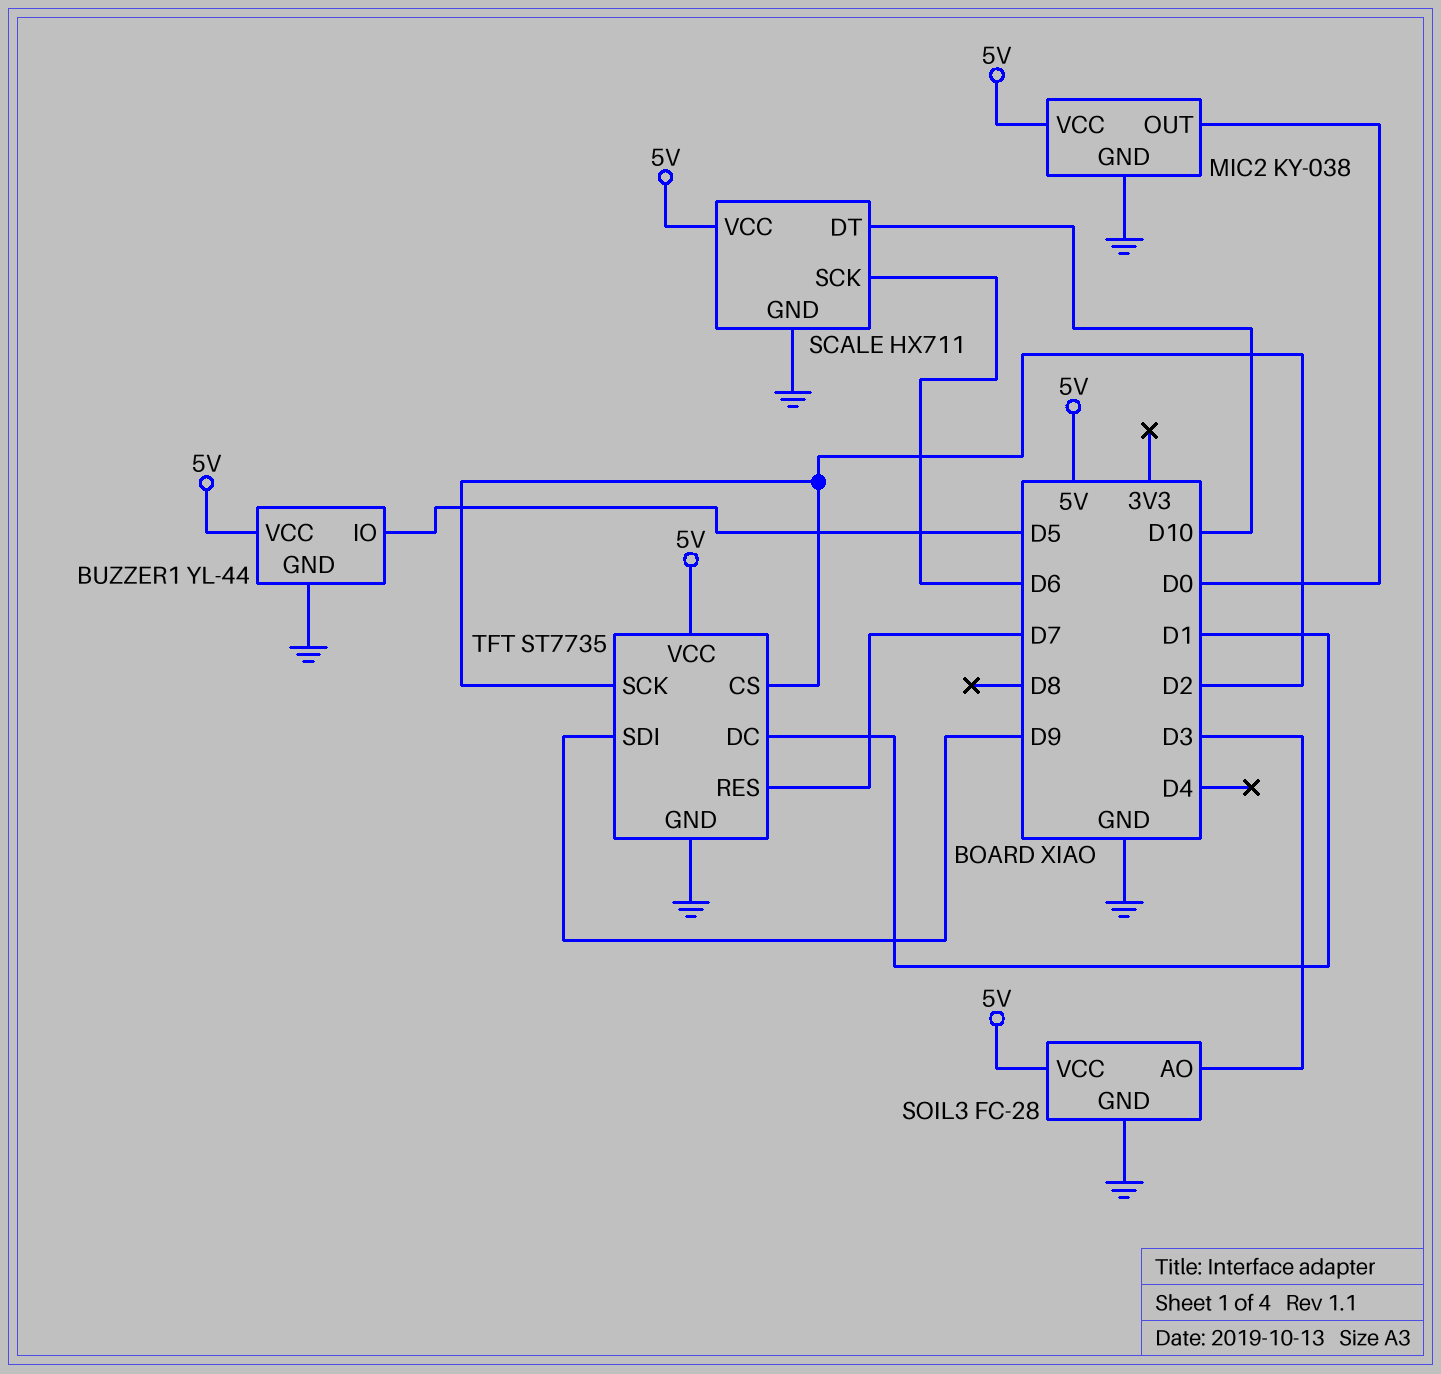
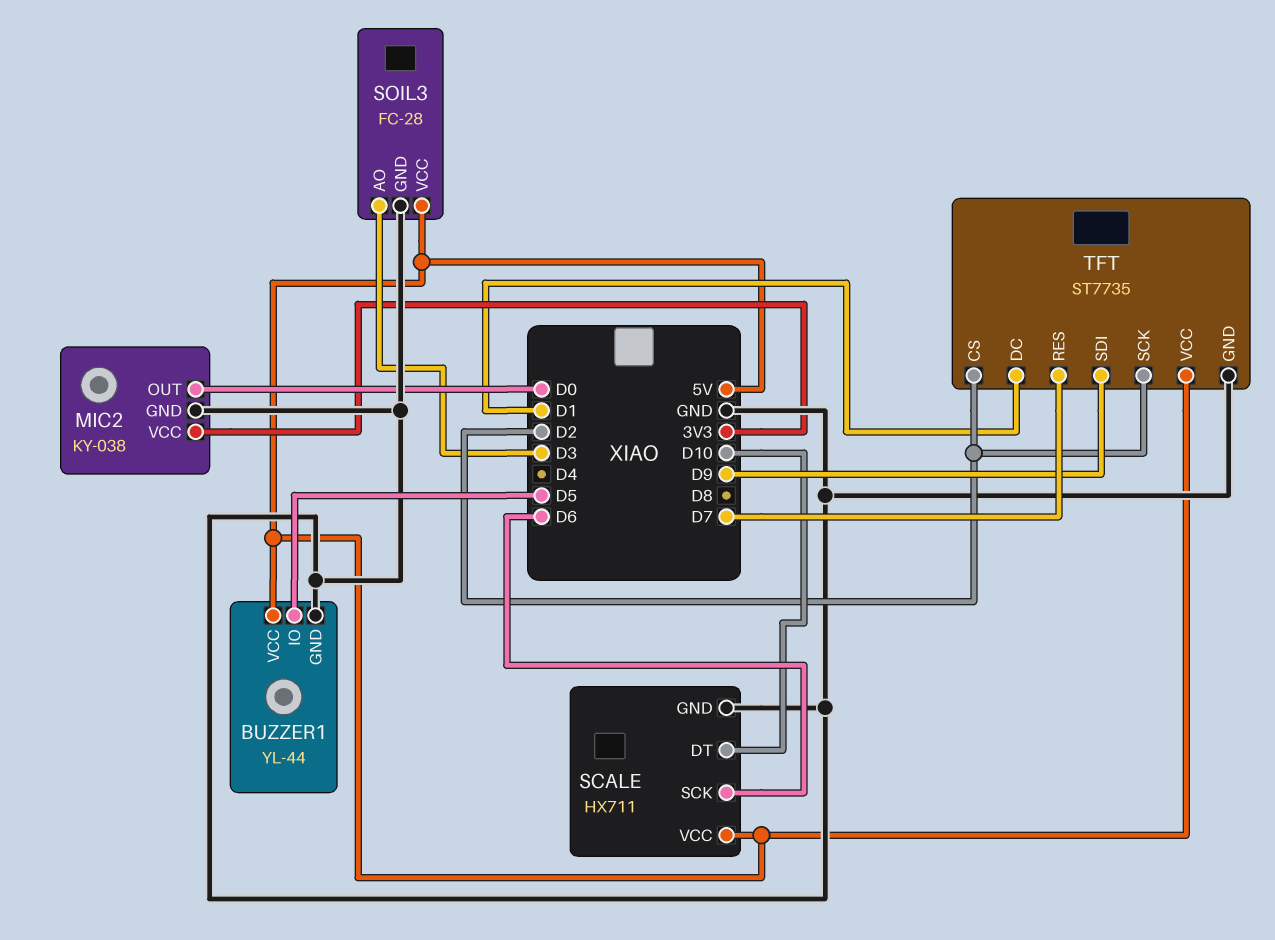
MIC2 pin VCC: 5V -> 3V3

